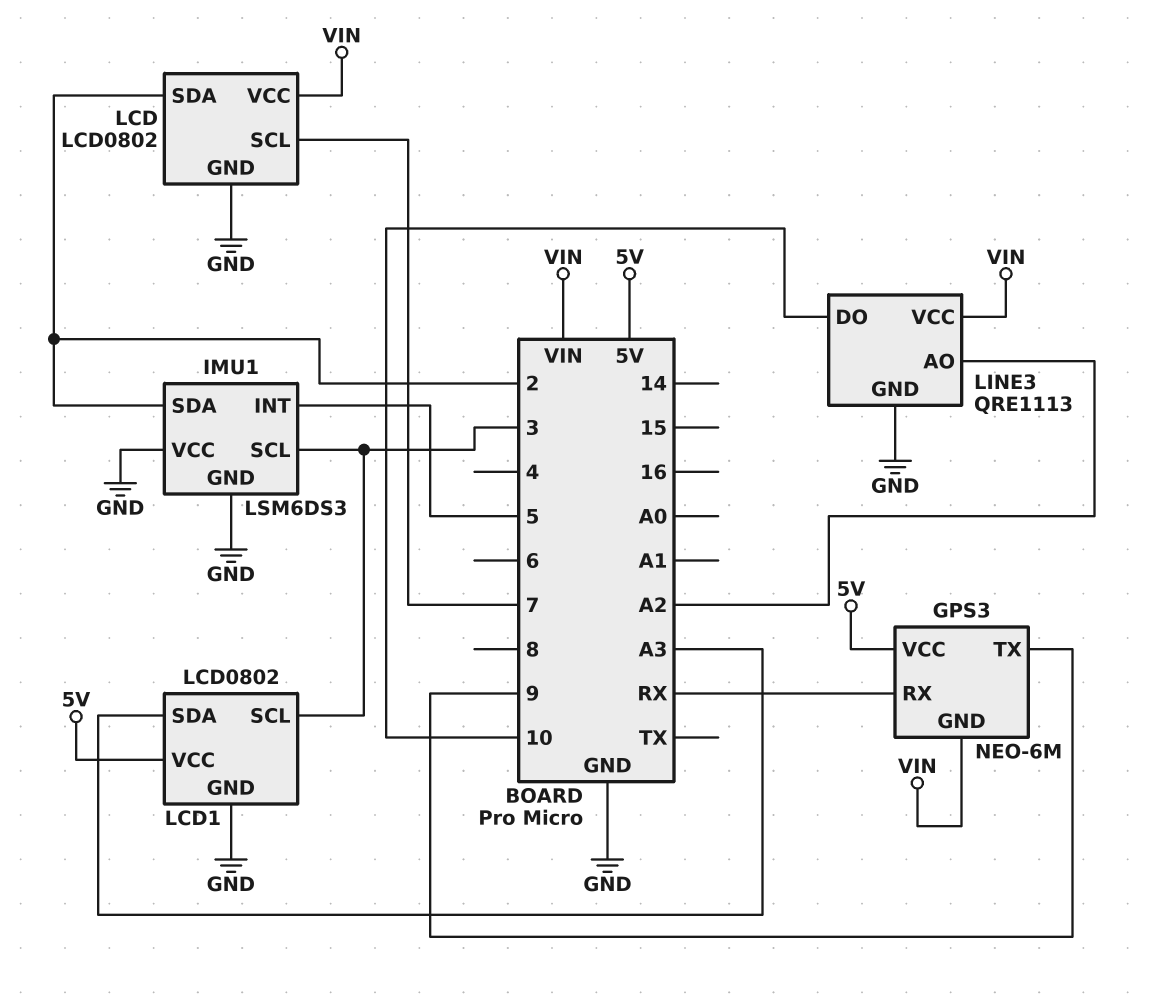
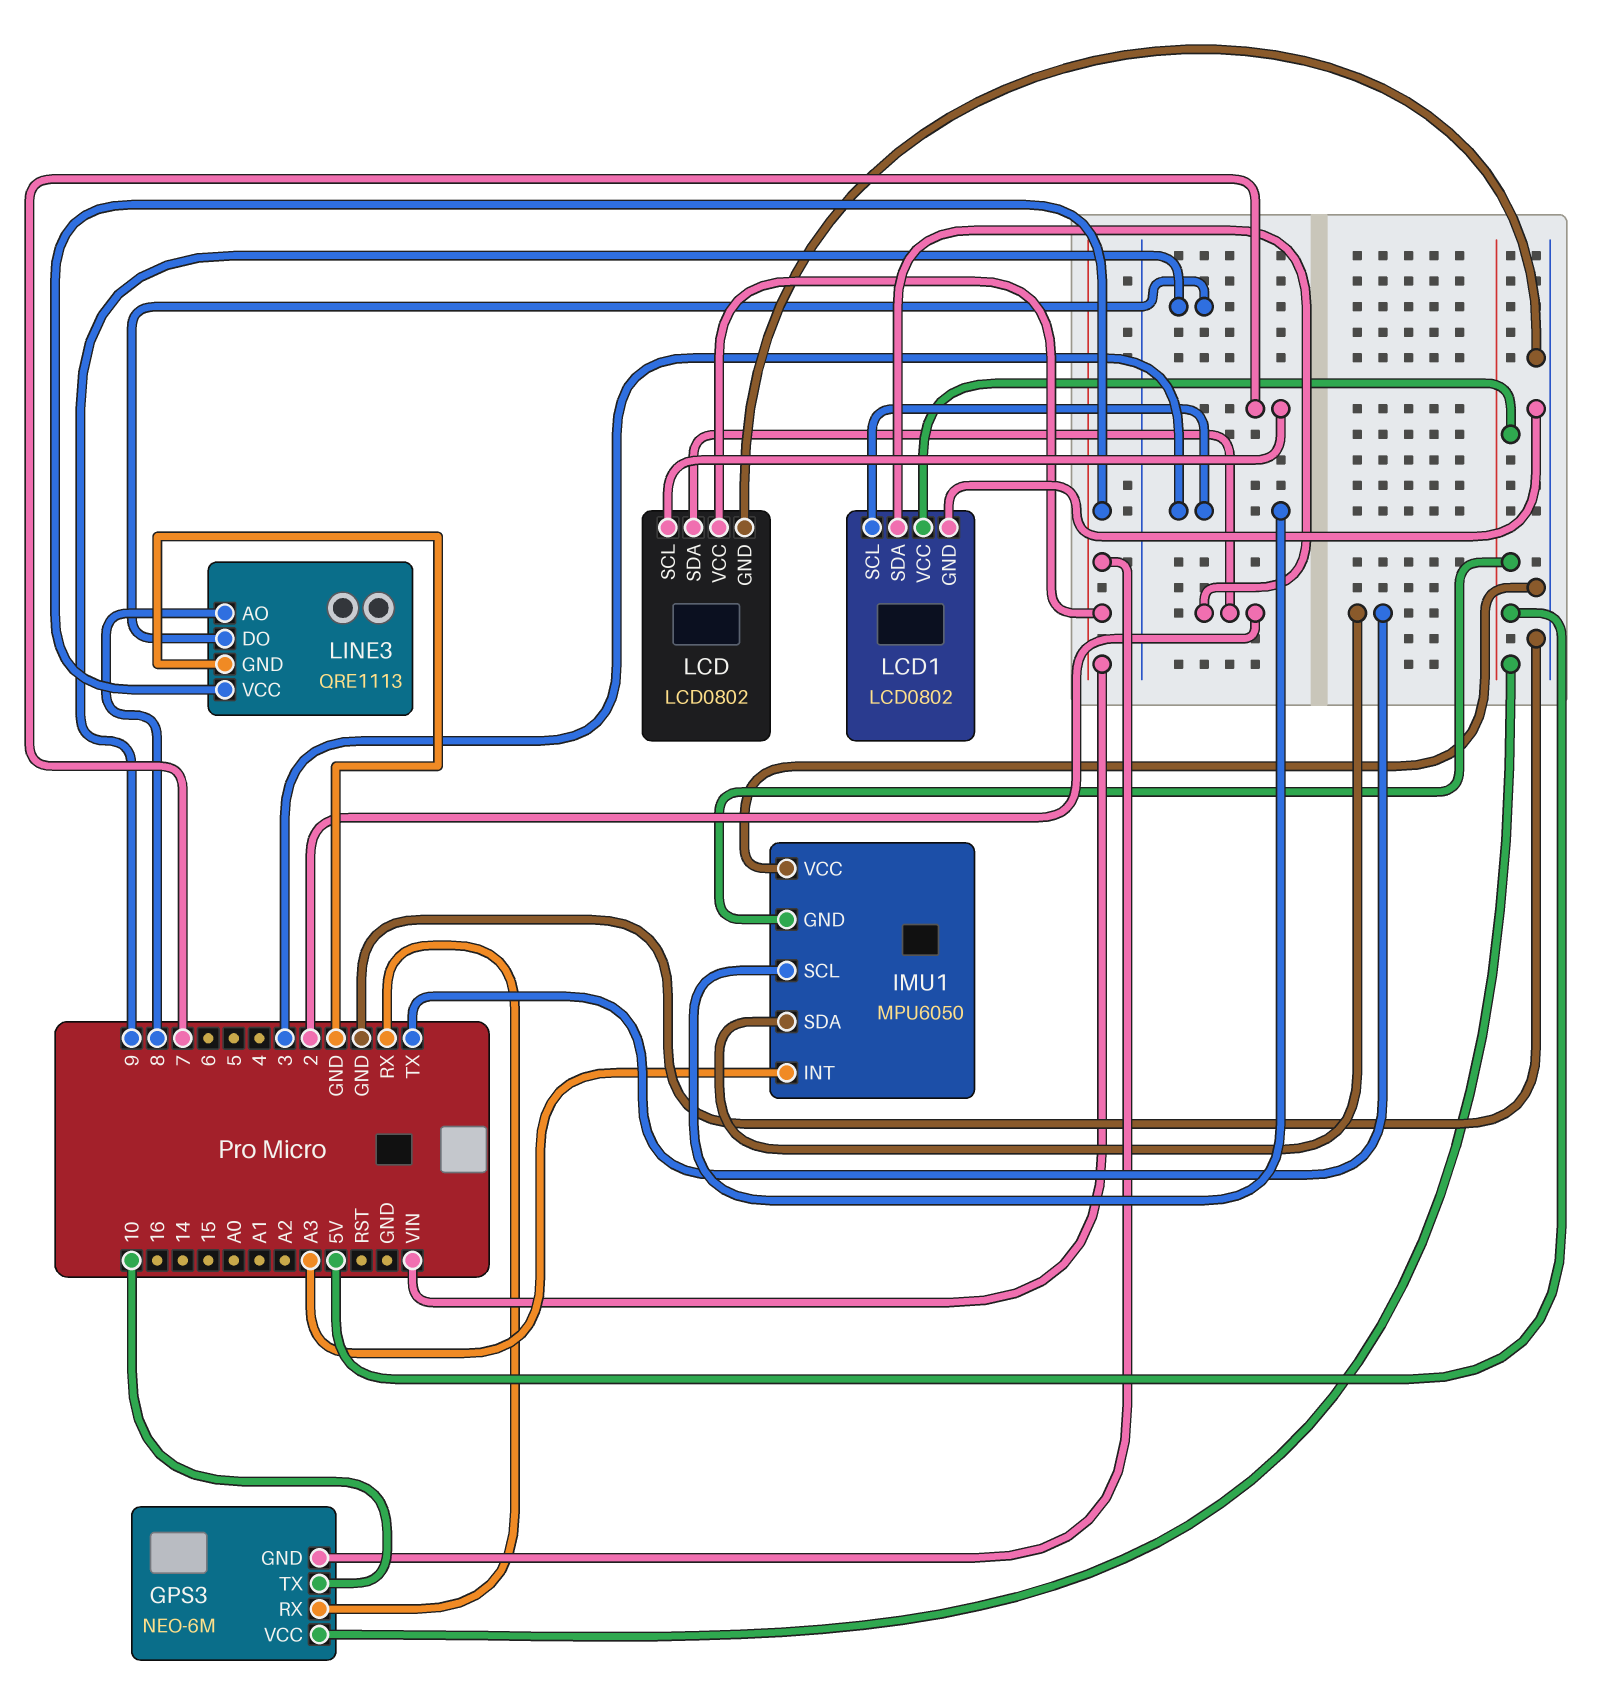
GPS3 pin TX: 9 -> 10
IMU1: LSM6DS3 -> MPU6050
IMU1 pin GND: GND -> 5V
IMU1 pin INT: 5 -> A3
IMU1 pin SDA: 2 -> TX
LCD1 pin SDA: A3 -> 2
LINE3 pin AO: A2 -> 8
LINE3 pin DO: 10 -> 9

